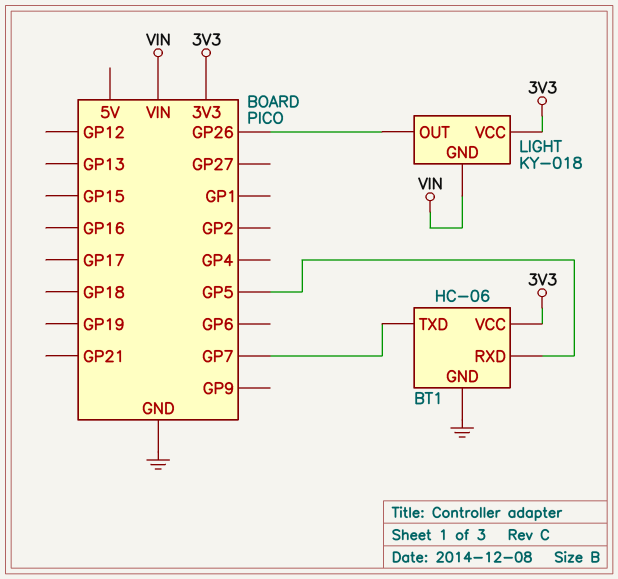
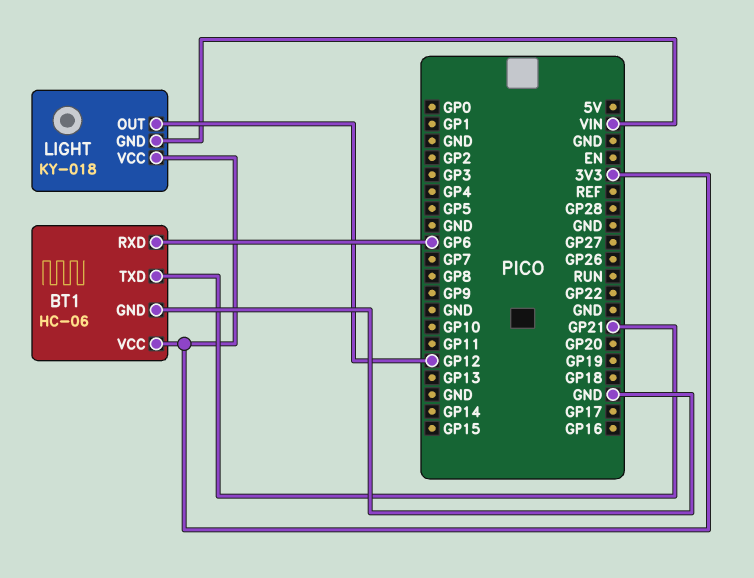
BT1 pin RXD: GP5 -> GP6
BT1 pin TXD: GP7 -> GP21
LIGHT pin OUT: GP26 -> GP12

